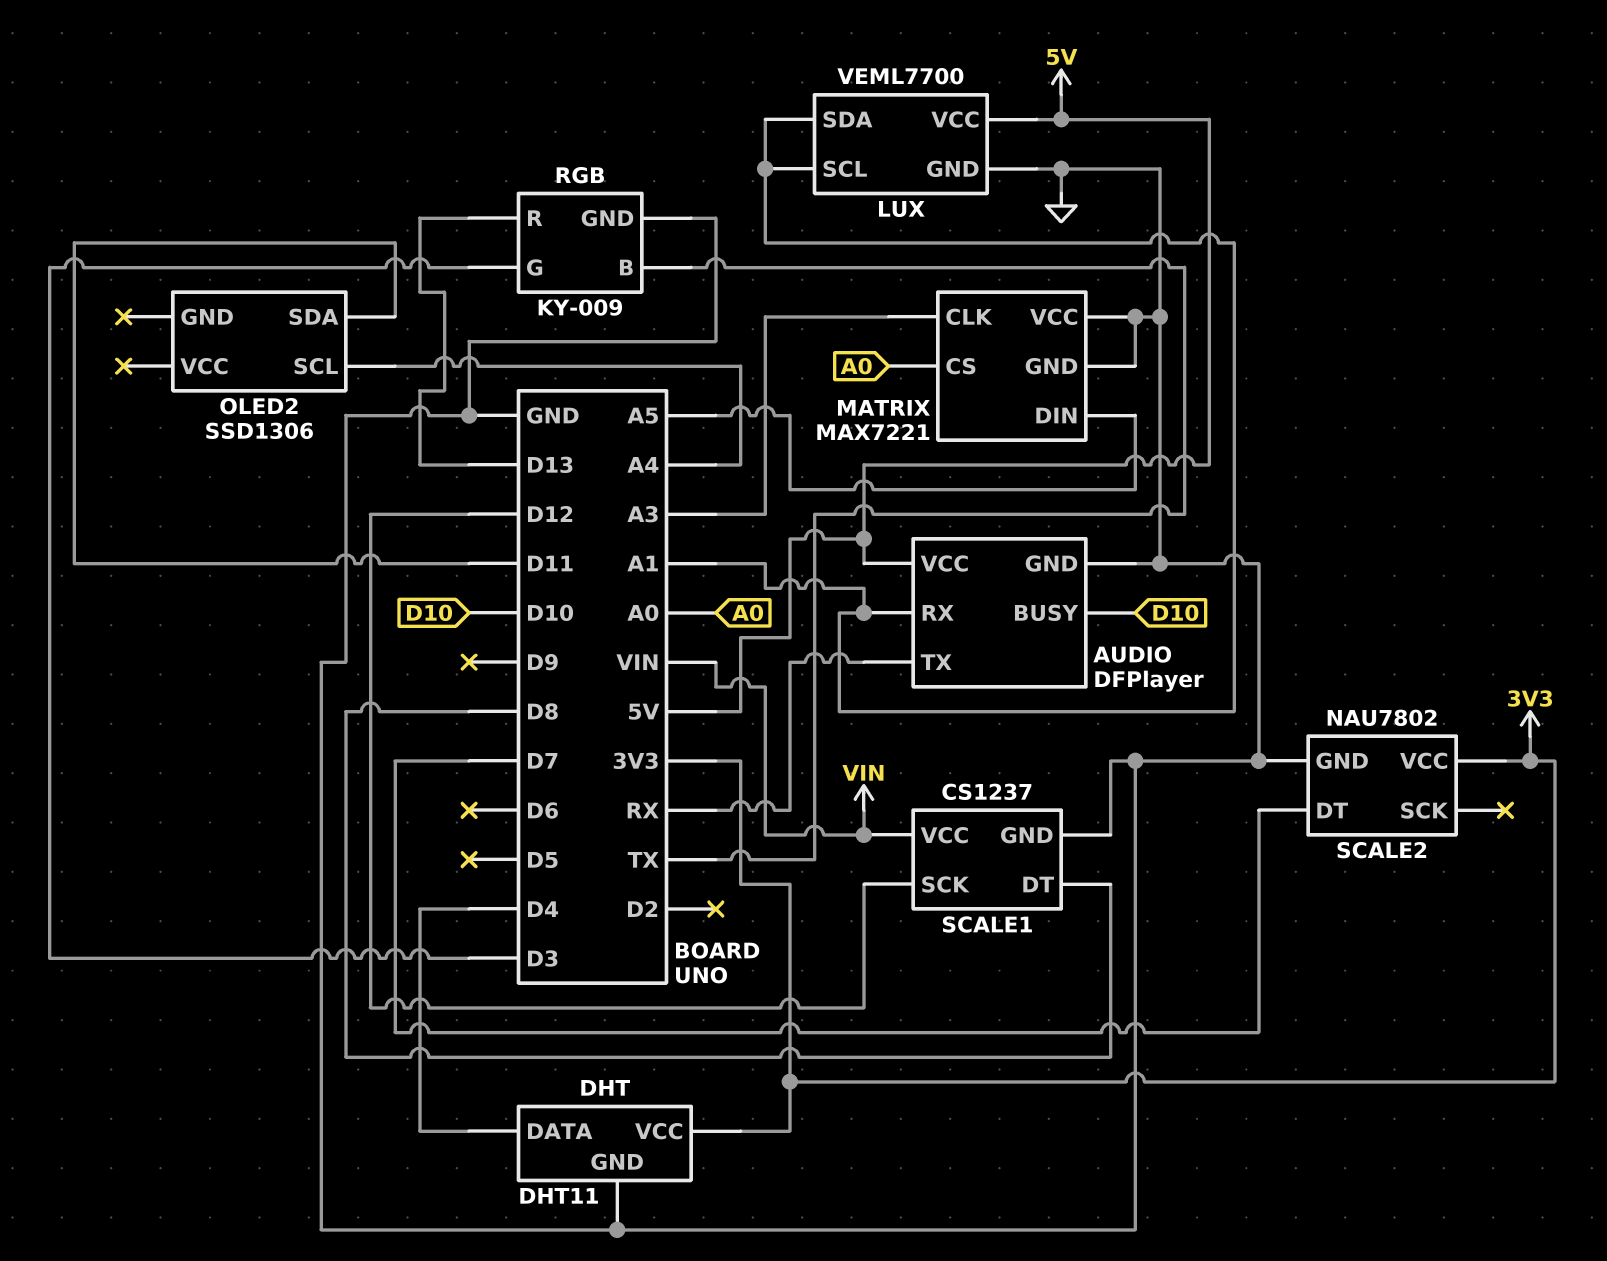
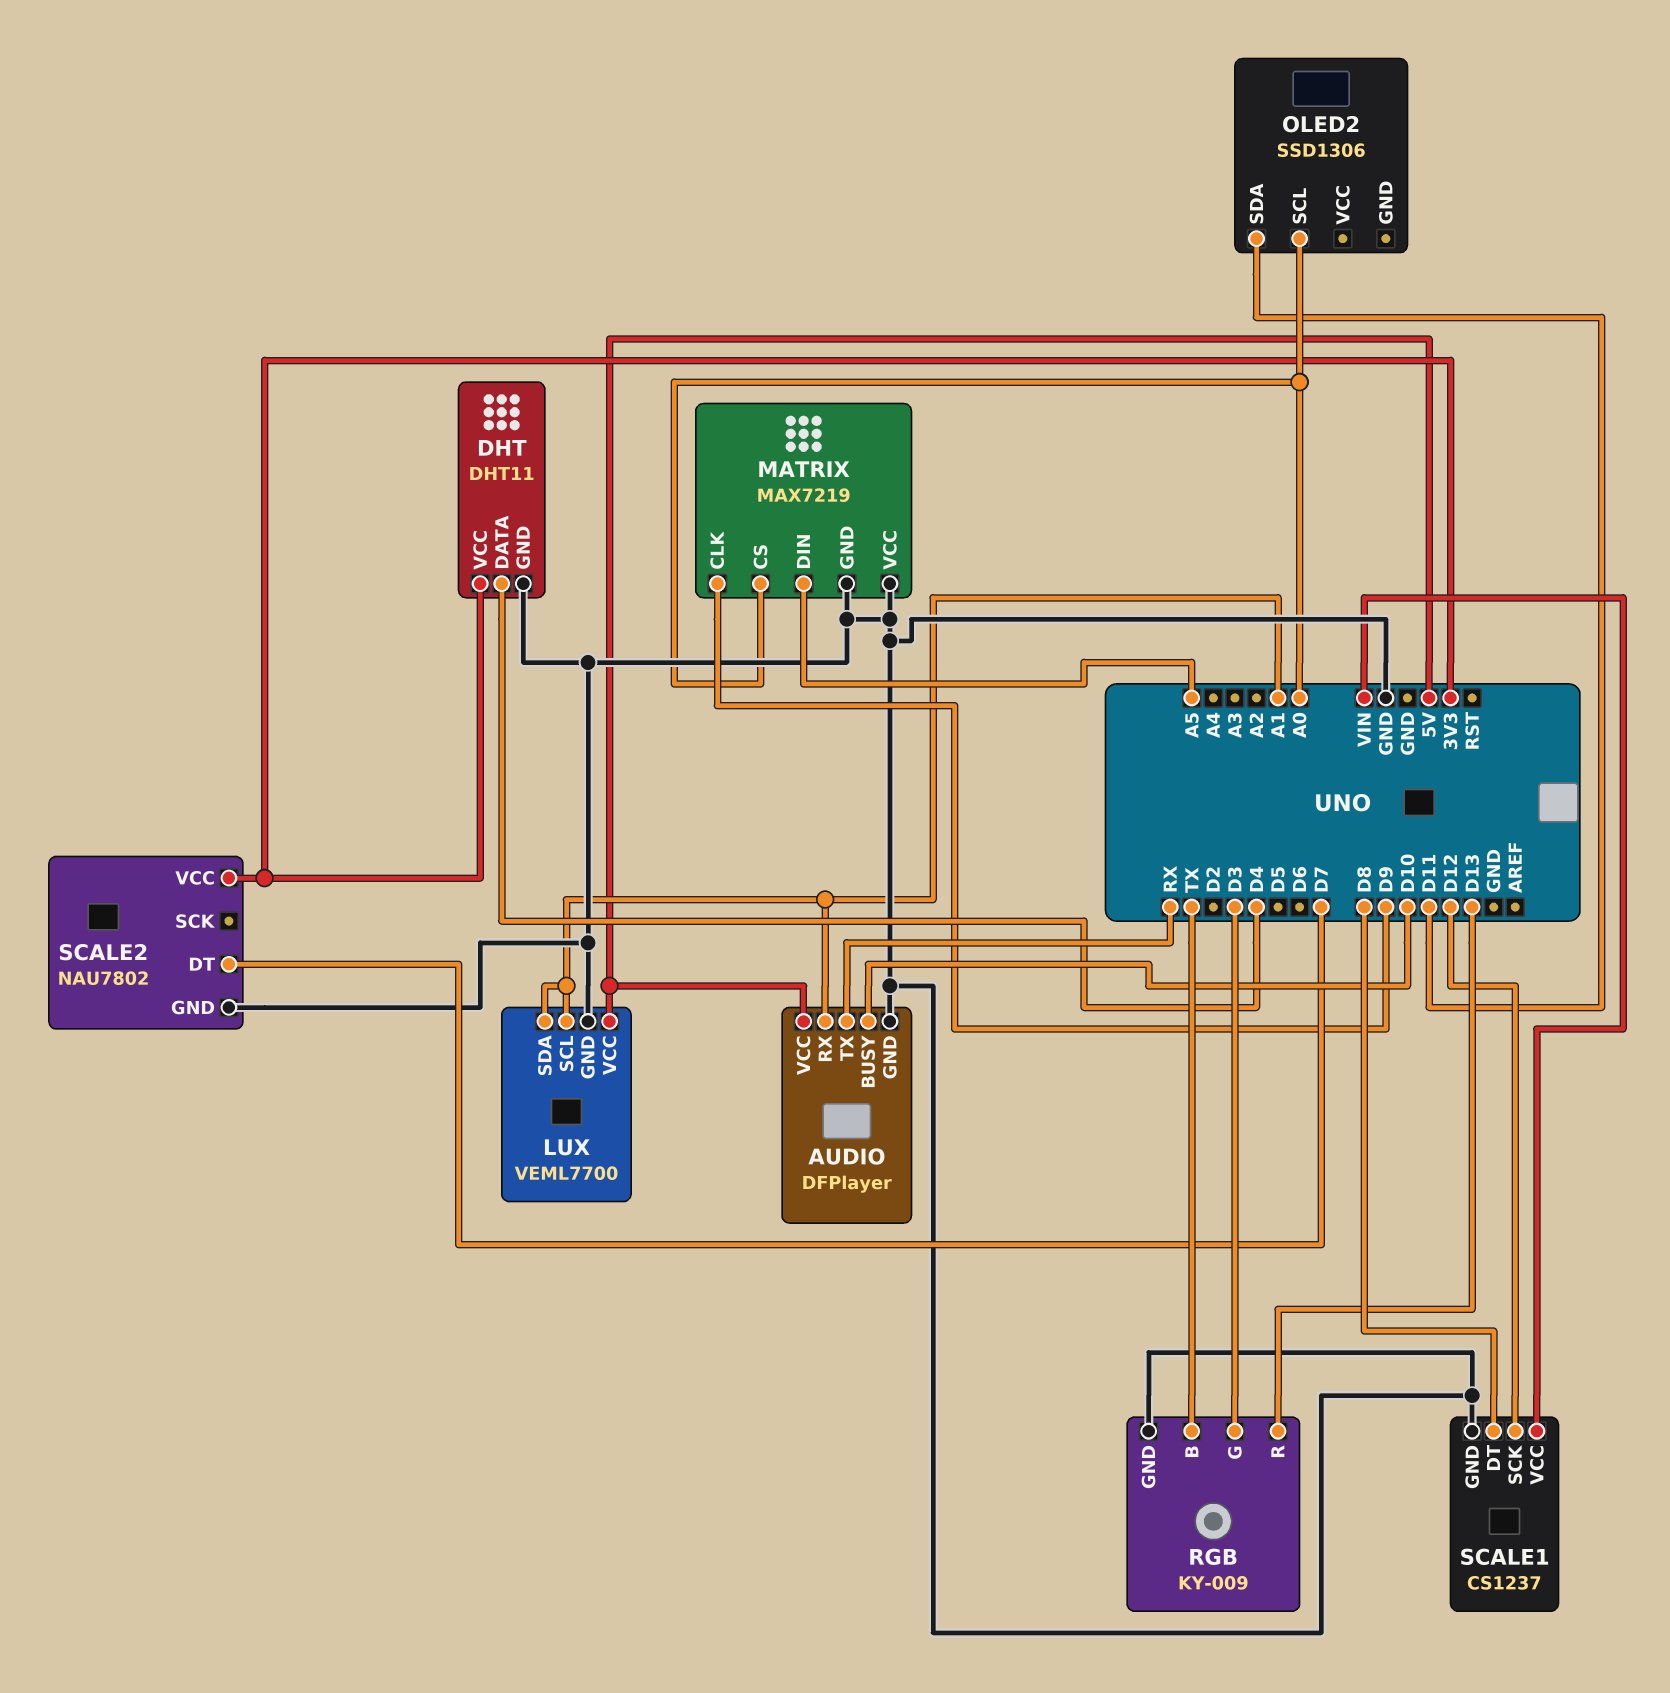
MATRIX: MAX7221 -> MAX7219
MATRIX pin CLK: A3 -> D9
OLED2 pin SCL: A4 -> A0

